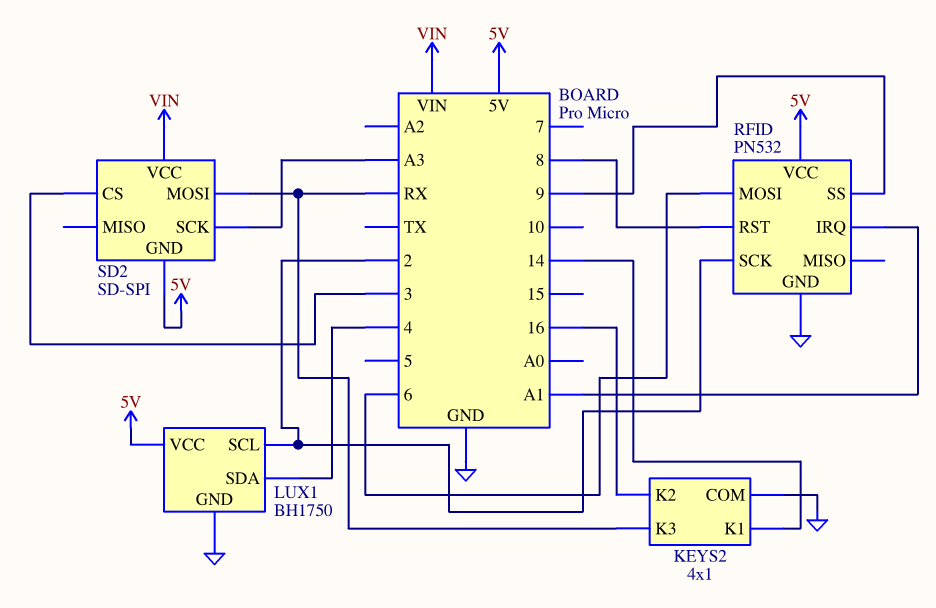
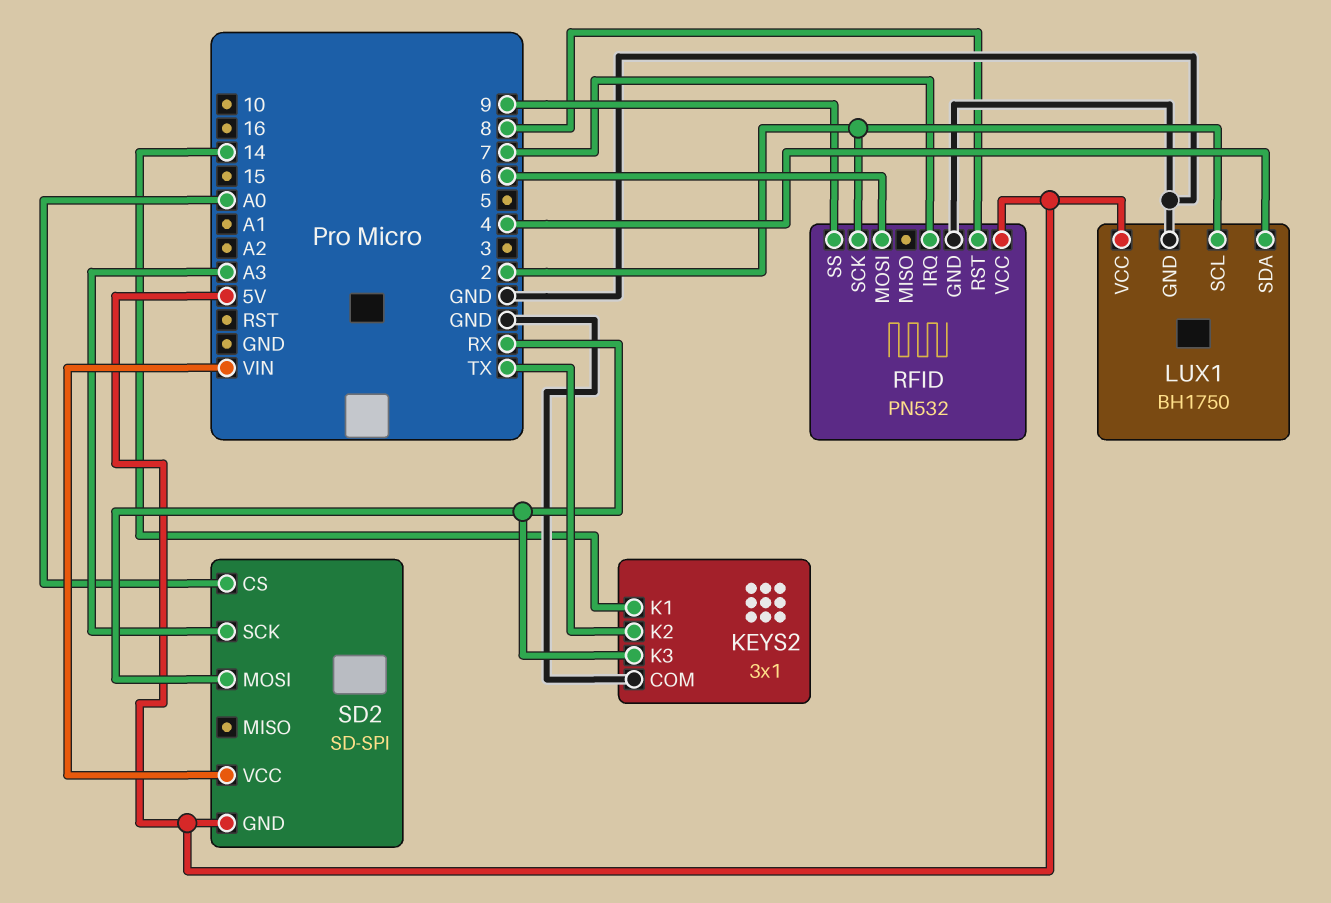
KEYS2: 4x1 -> 3x1
KEYS2 pin K2: 16 -> TX
RFID pin IRQ: A1 -> 7
SD2 pin CS: 3 -> A0

